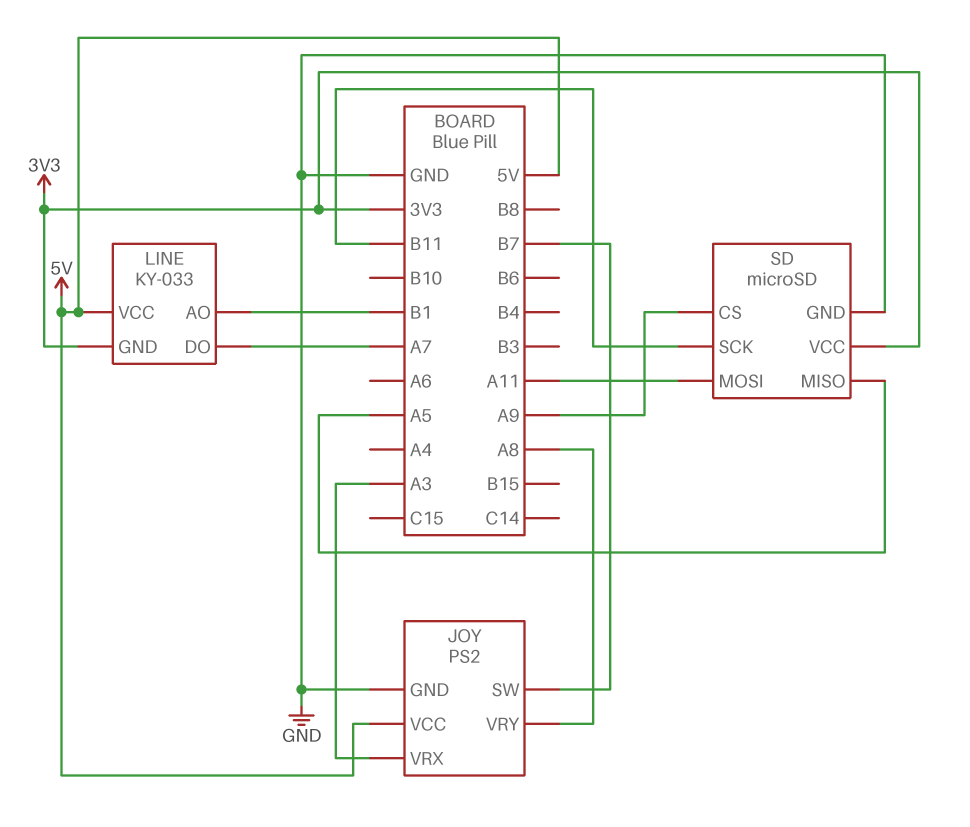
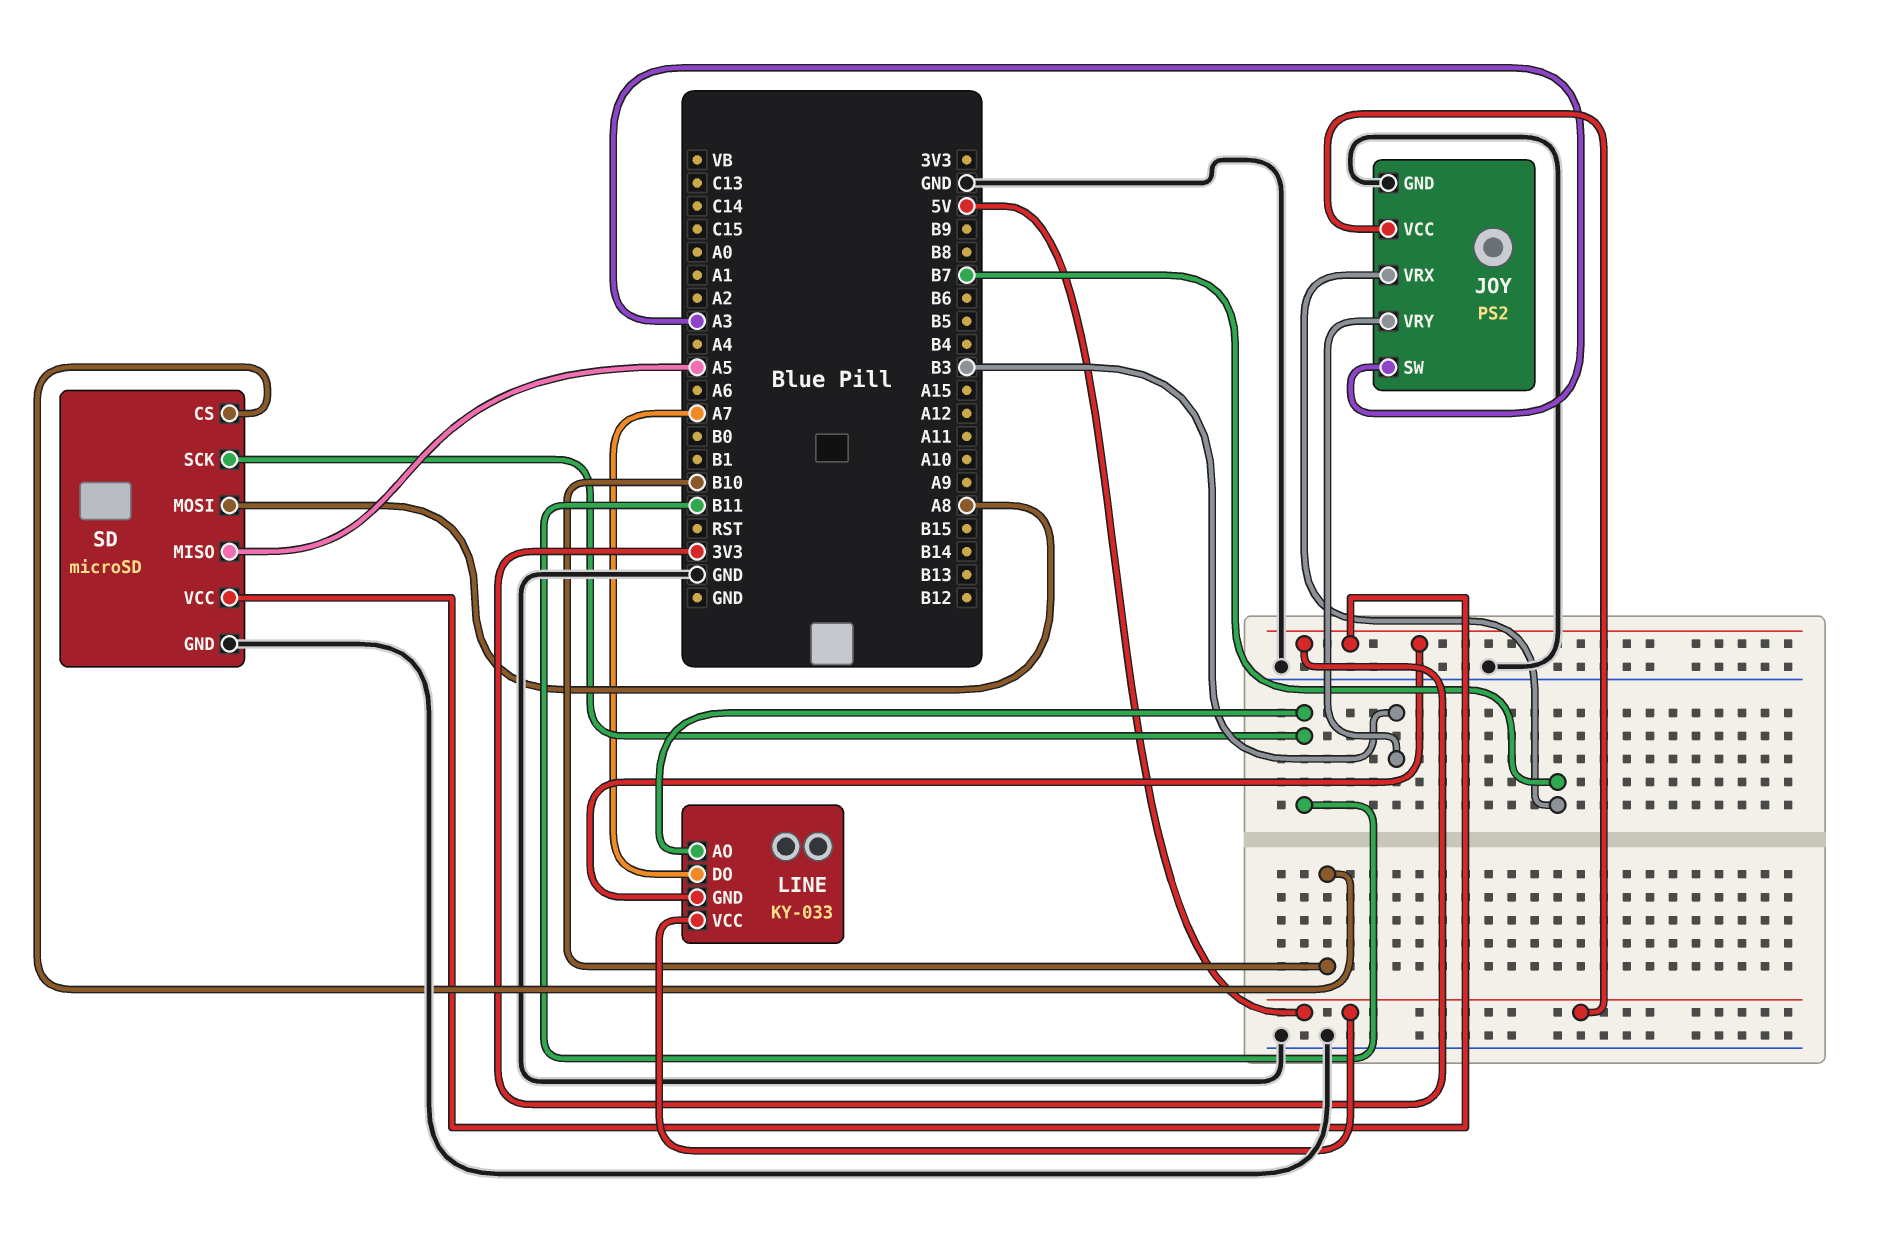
JOY pin SW: B7 -> A3
JOY pin VRX: A3 -> B7
JOY pin VRY: A8 -> B3
LINE pin AO: B1 -> B11
SD pin CS: A9 -> B10
SD pin MOSI: A11 -> A8

